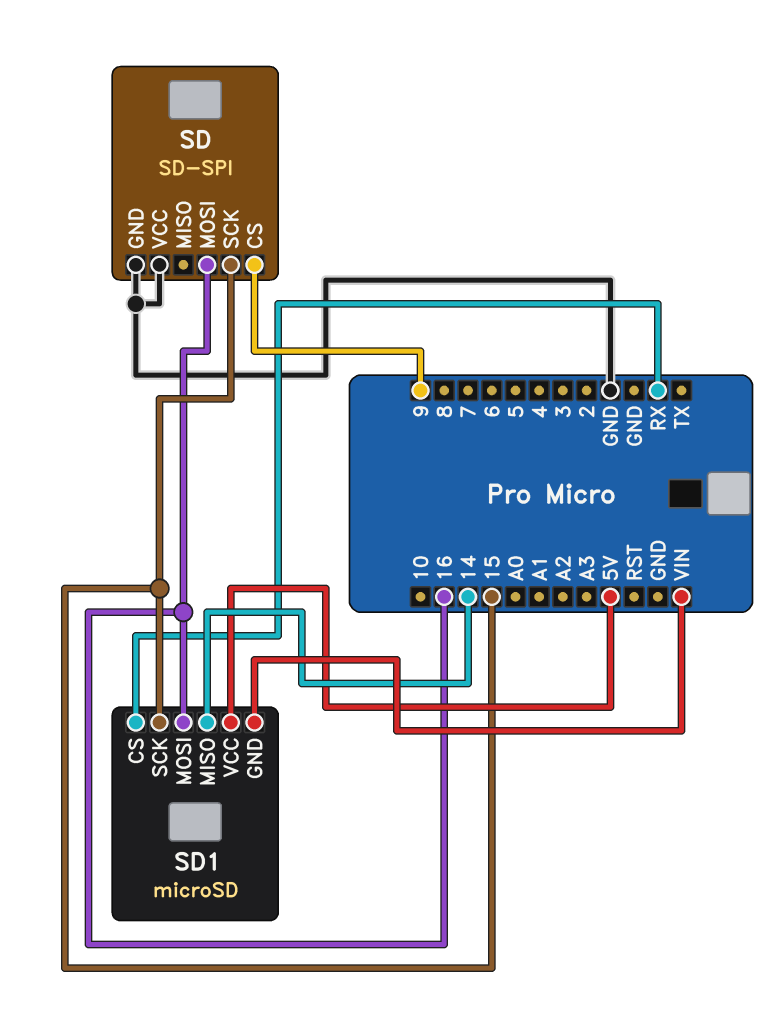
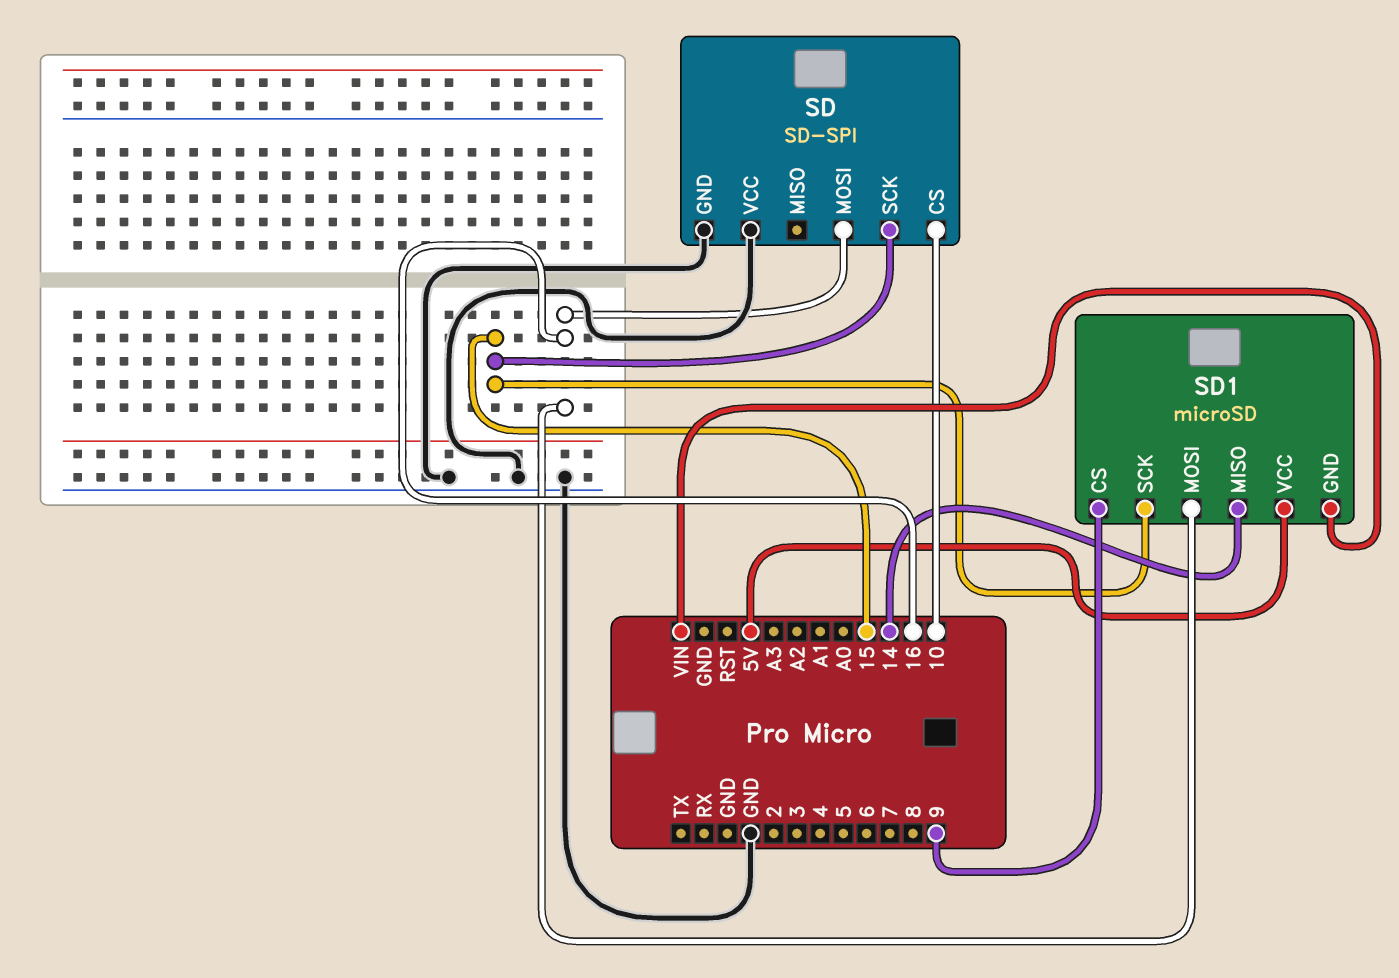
SD pin CS: 9 -> 10
SD1 pin CS: RX -> 9

